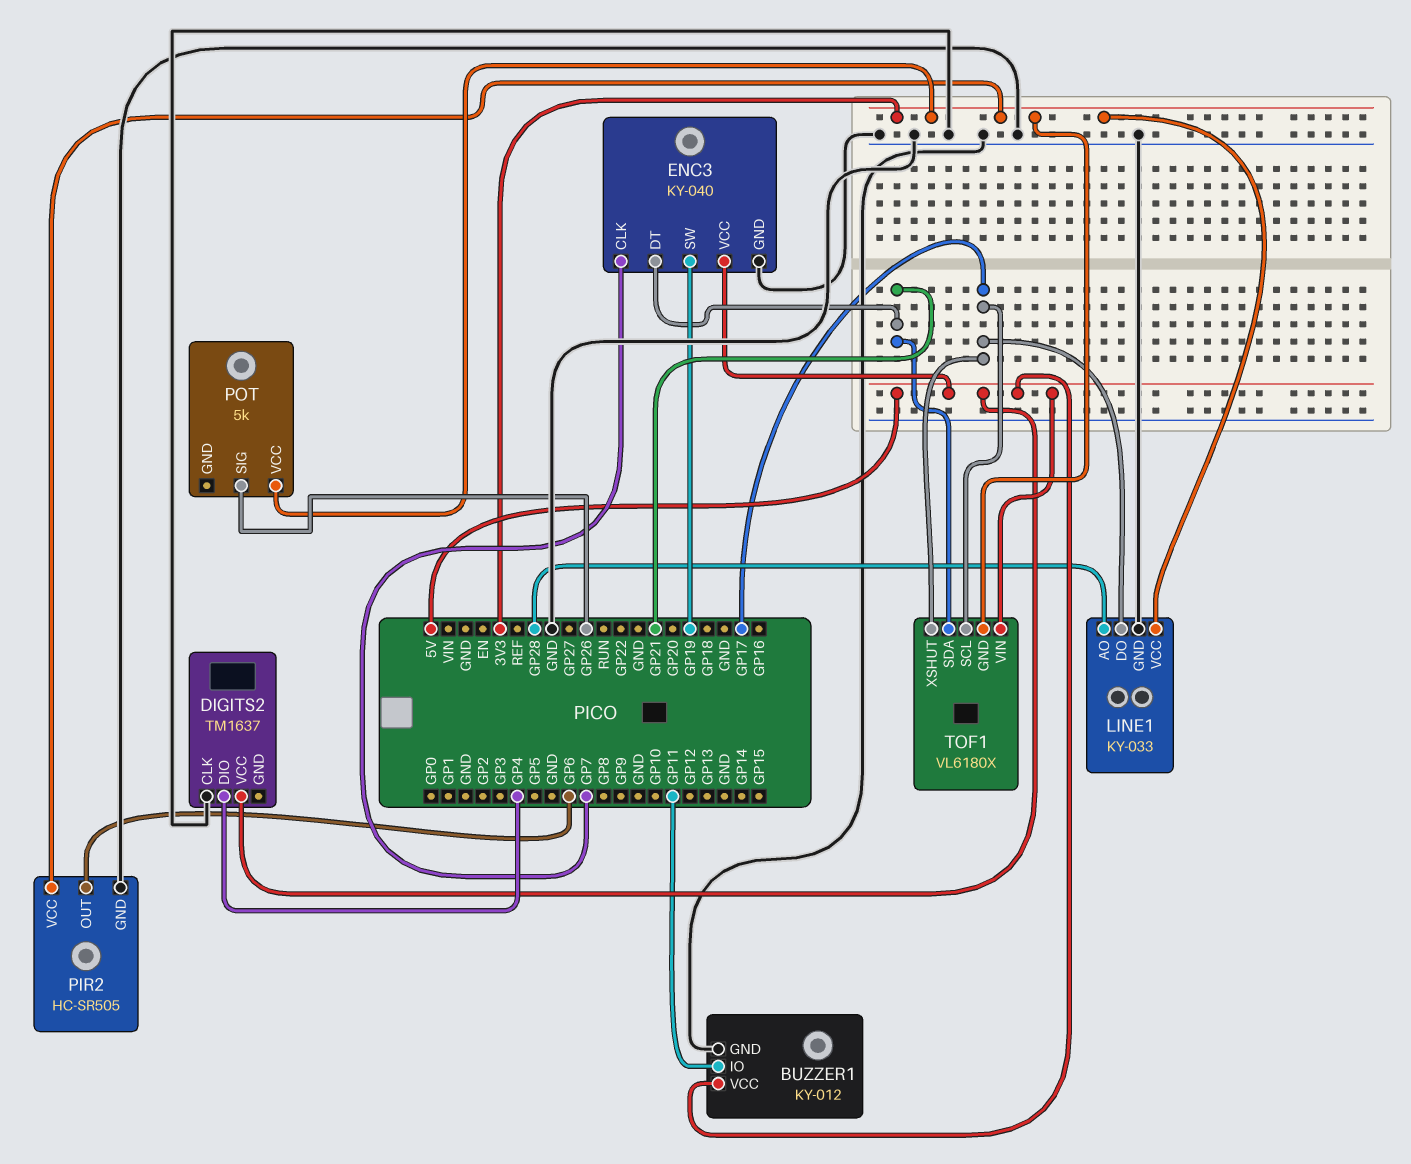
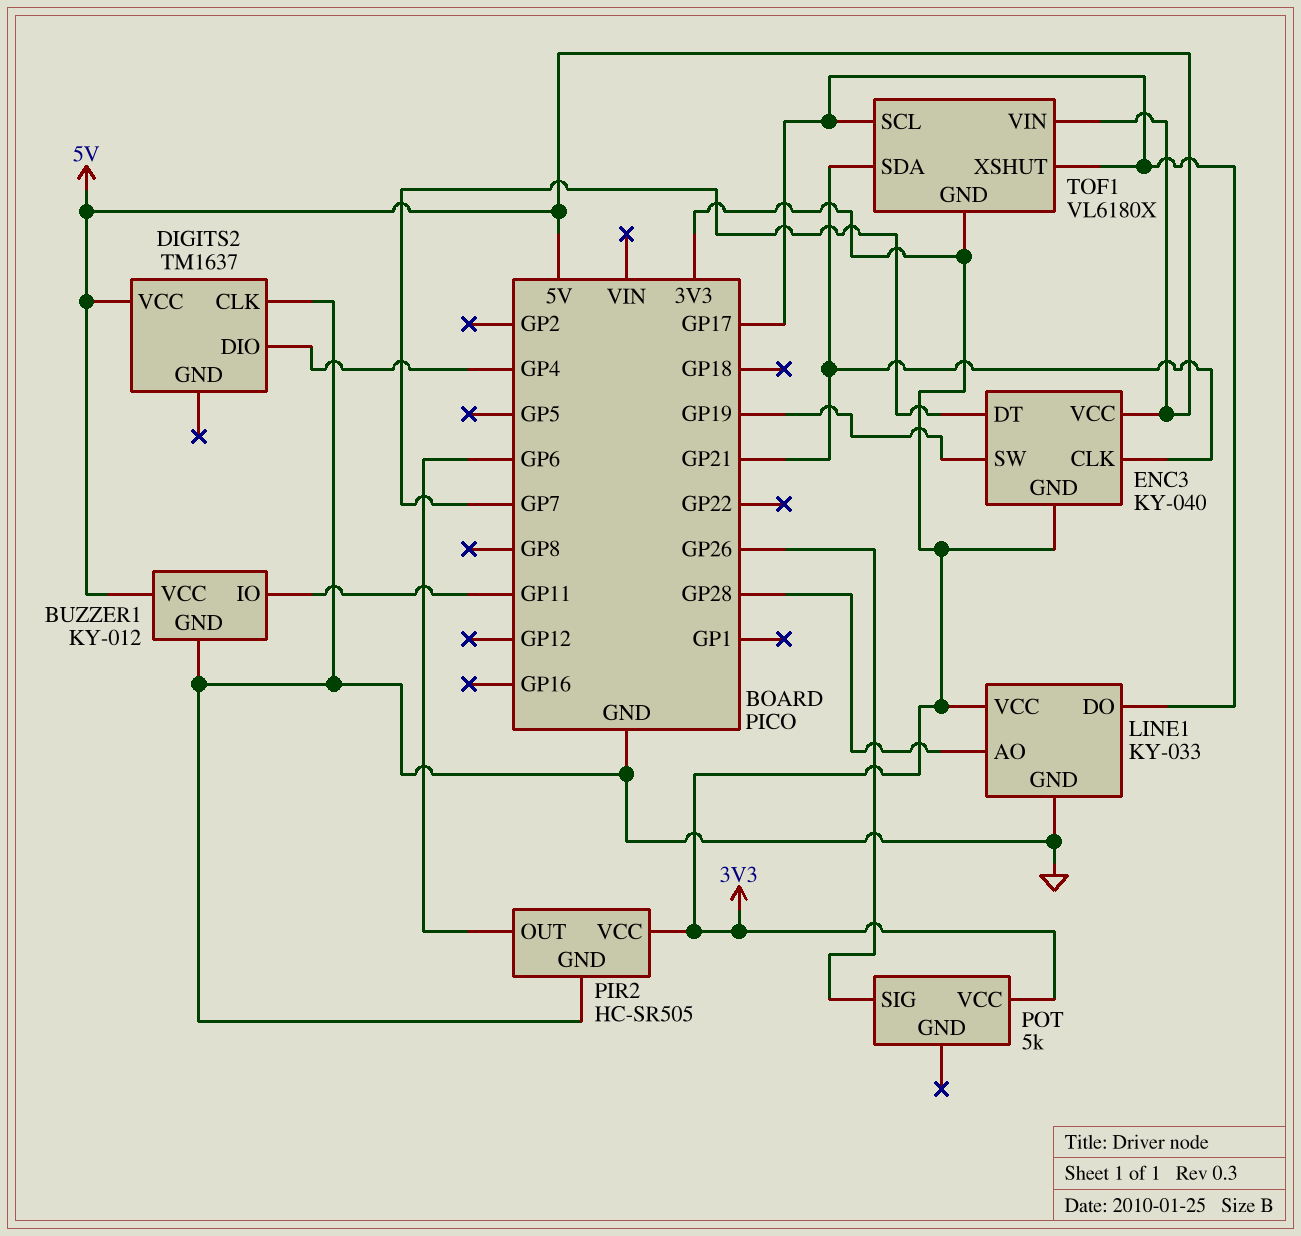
ENC3 pin CLK: GP7 -> GP21
ENC3 pin DT: GP21 -> GP7
ENC3 pin GND: GND -> 3V3

